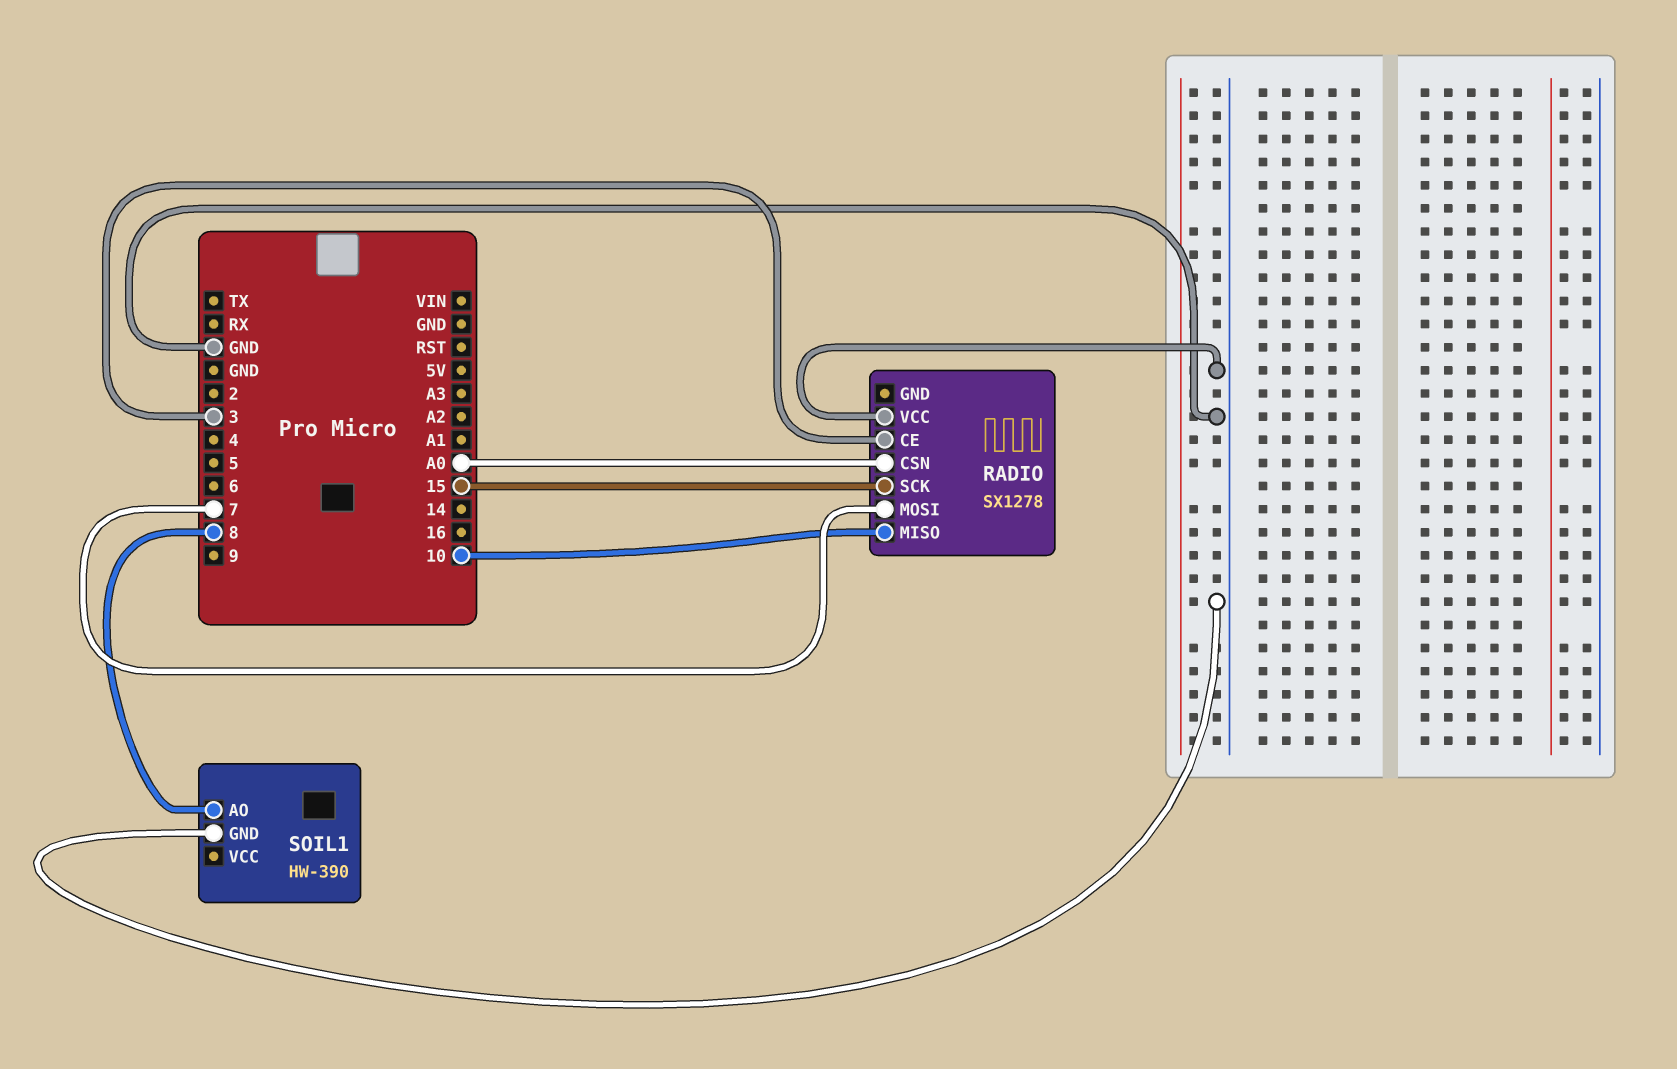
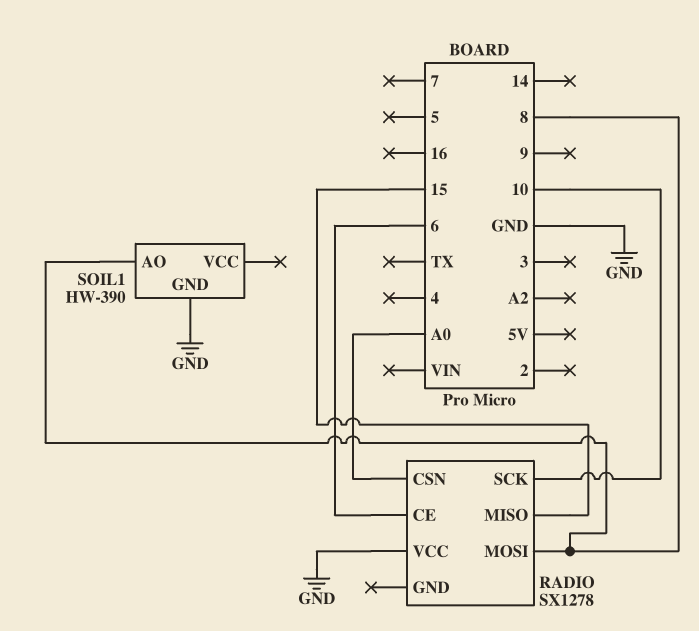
RADIO pin CE: 3 -> 6
RADIO pin MISO: 10 -> 15
RADIO pin MOSI: 7 -> 8
RADIO pin SCK: 15 -> 10

